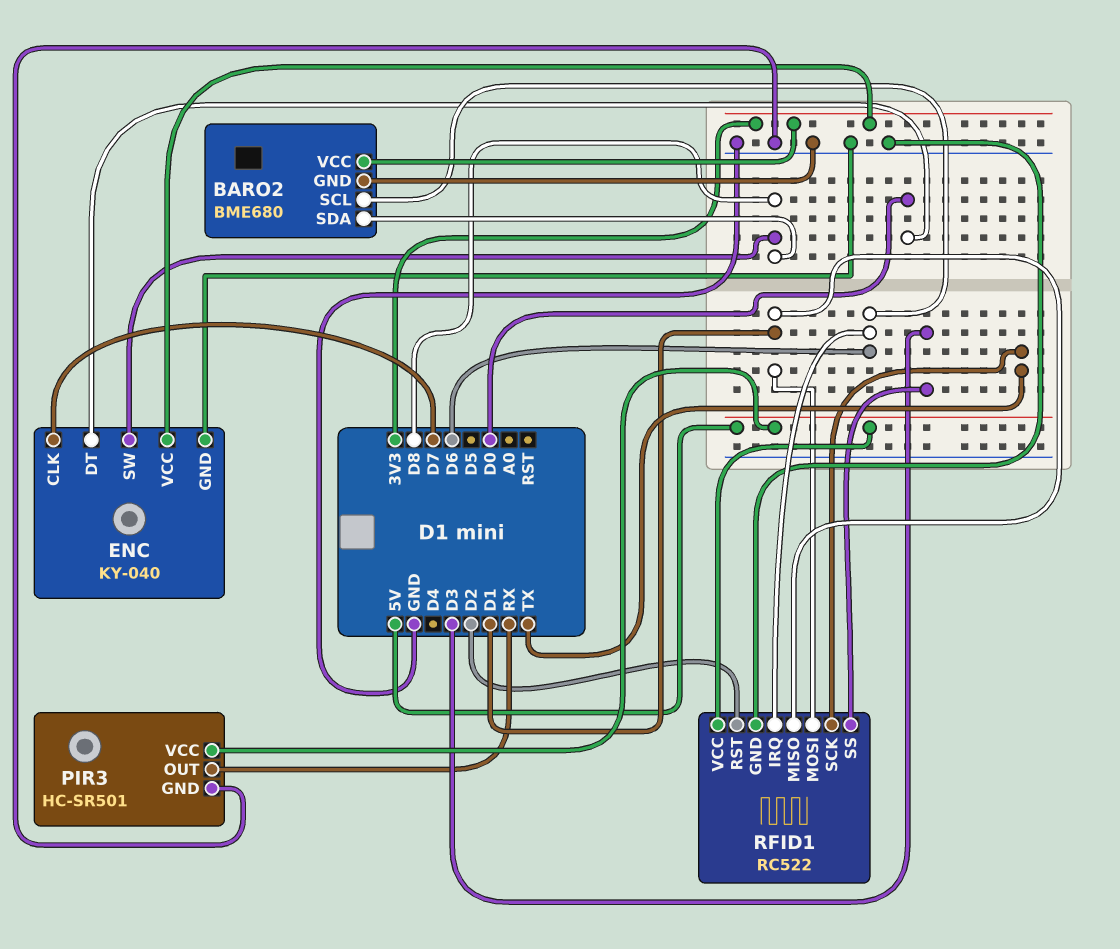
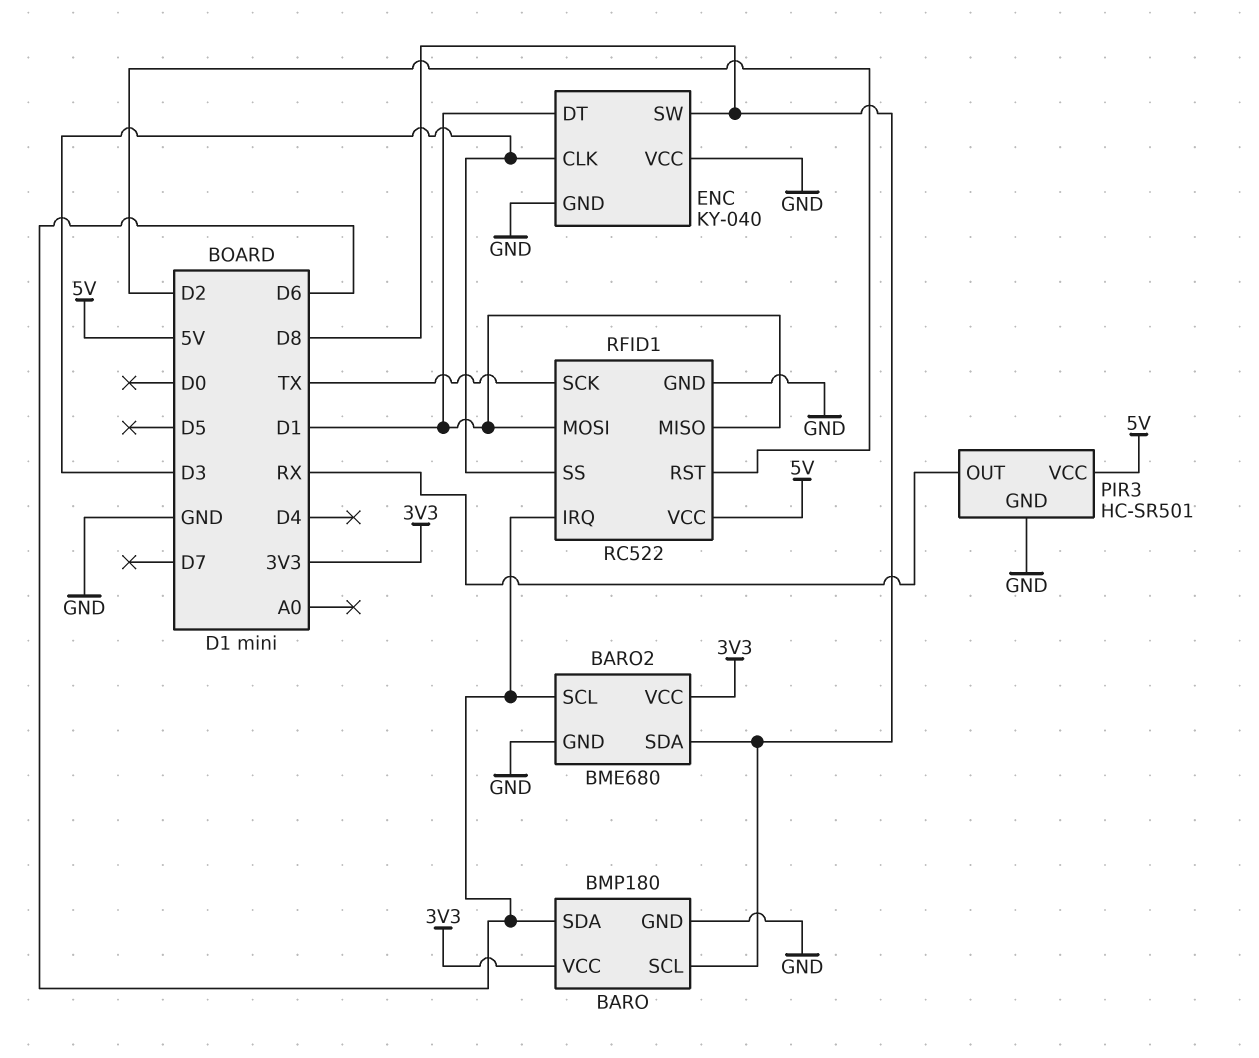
BARO: none -> BMP180
BARO pin GND: none -> GND
BARO pin SCL: none -> D8
BARO pin SDA: none -> D6
BARO pin VCC: none -> 3V3
ENC pin CLK: D7 -> D3
ENC pin DT: D0 -> D1
ENC pin VCC: 3V3 -> GND

